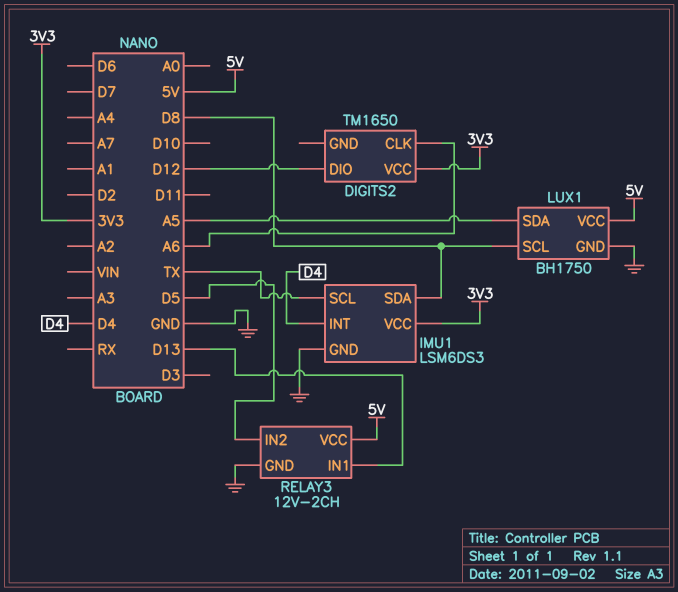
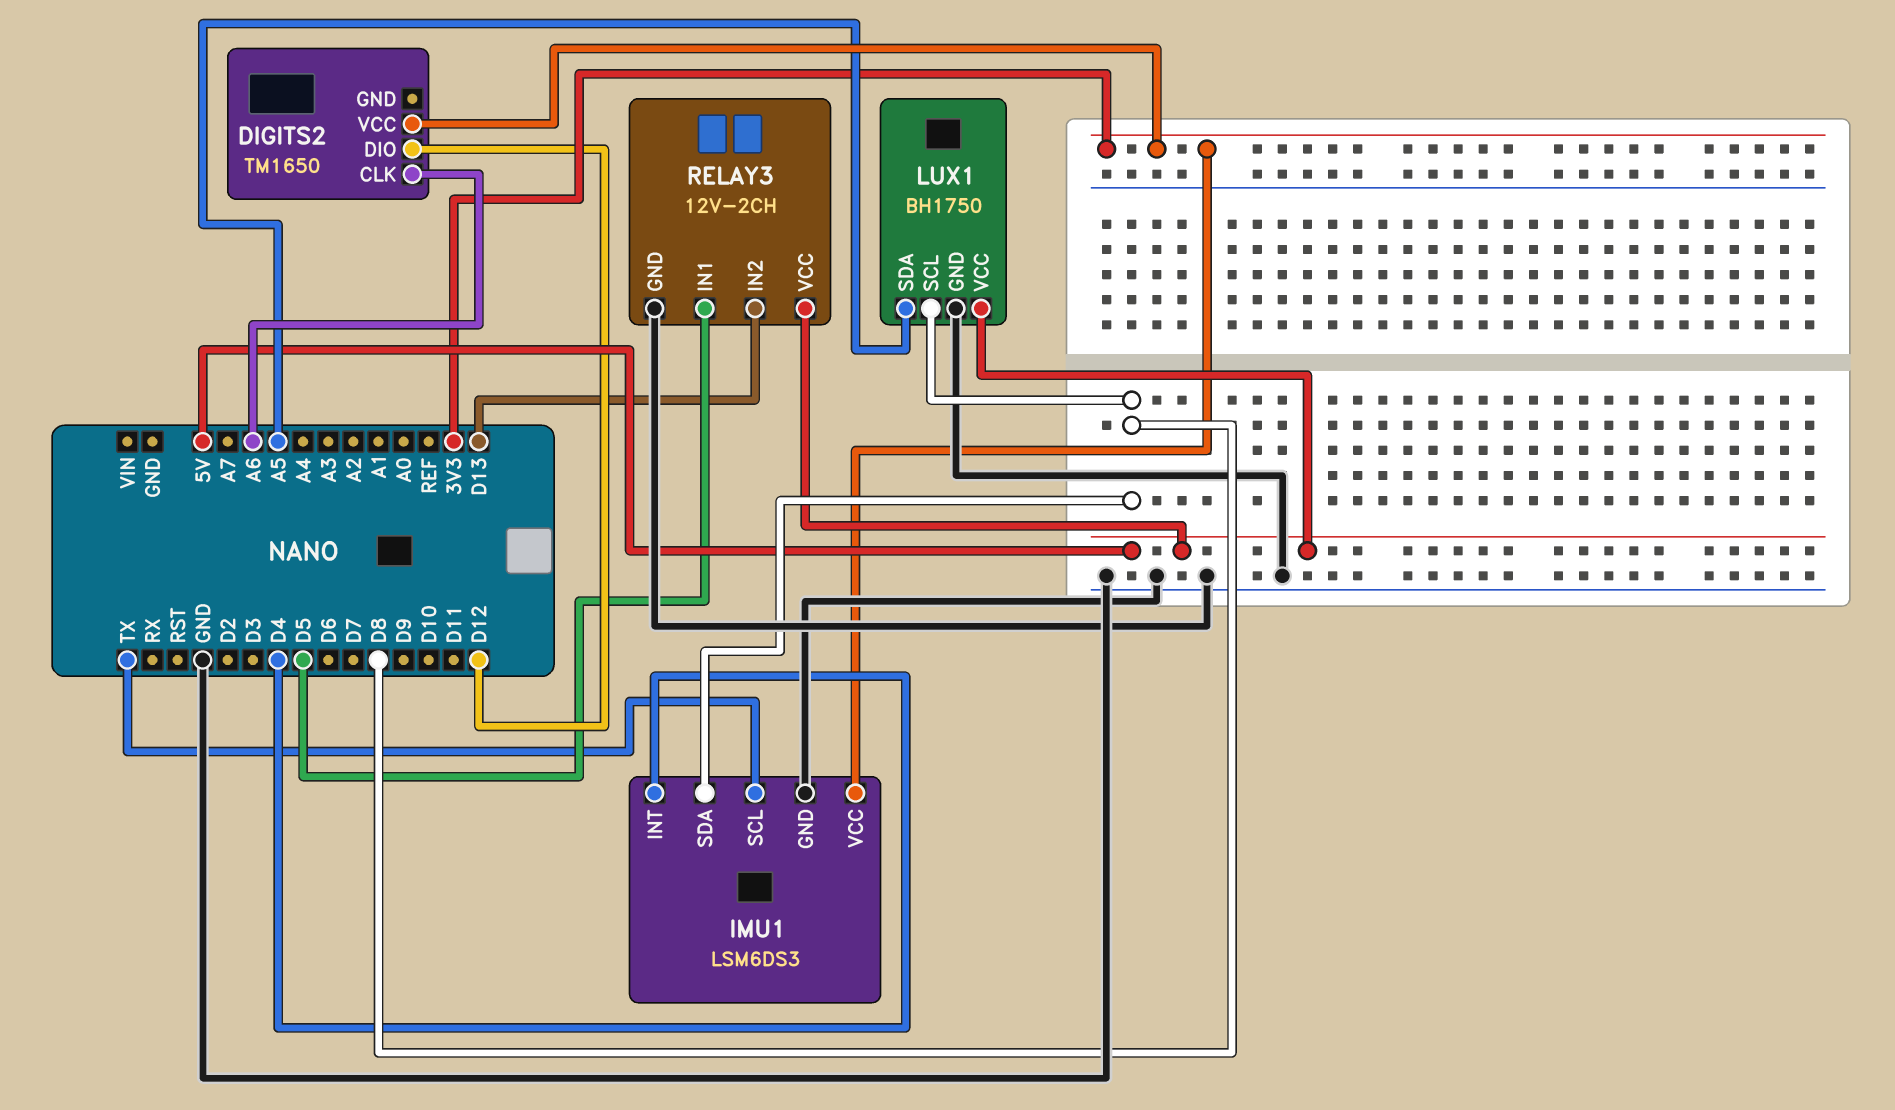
RELAY3 pin IN1: D13 -> D5
RELAY3 pin IN2: D5 -> D13

